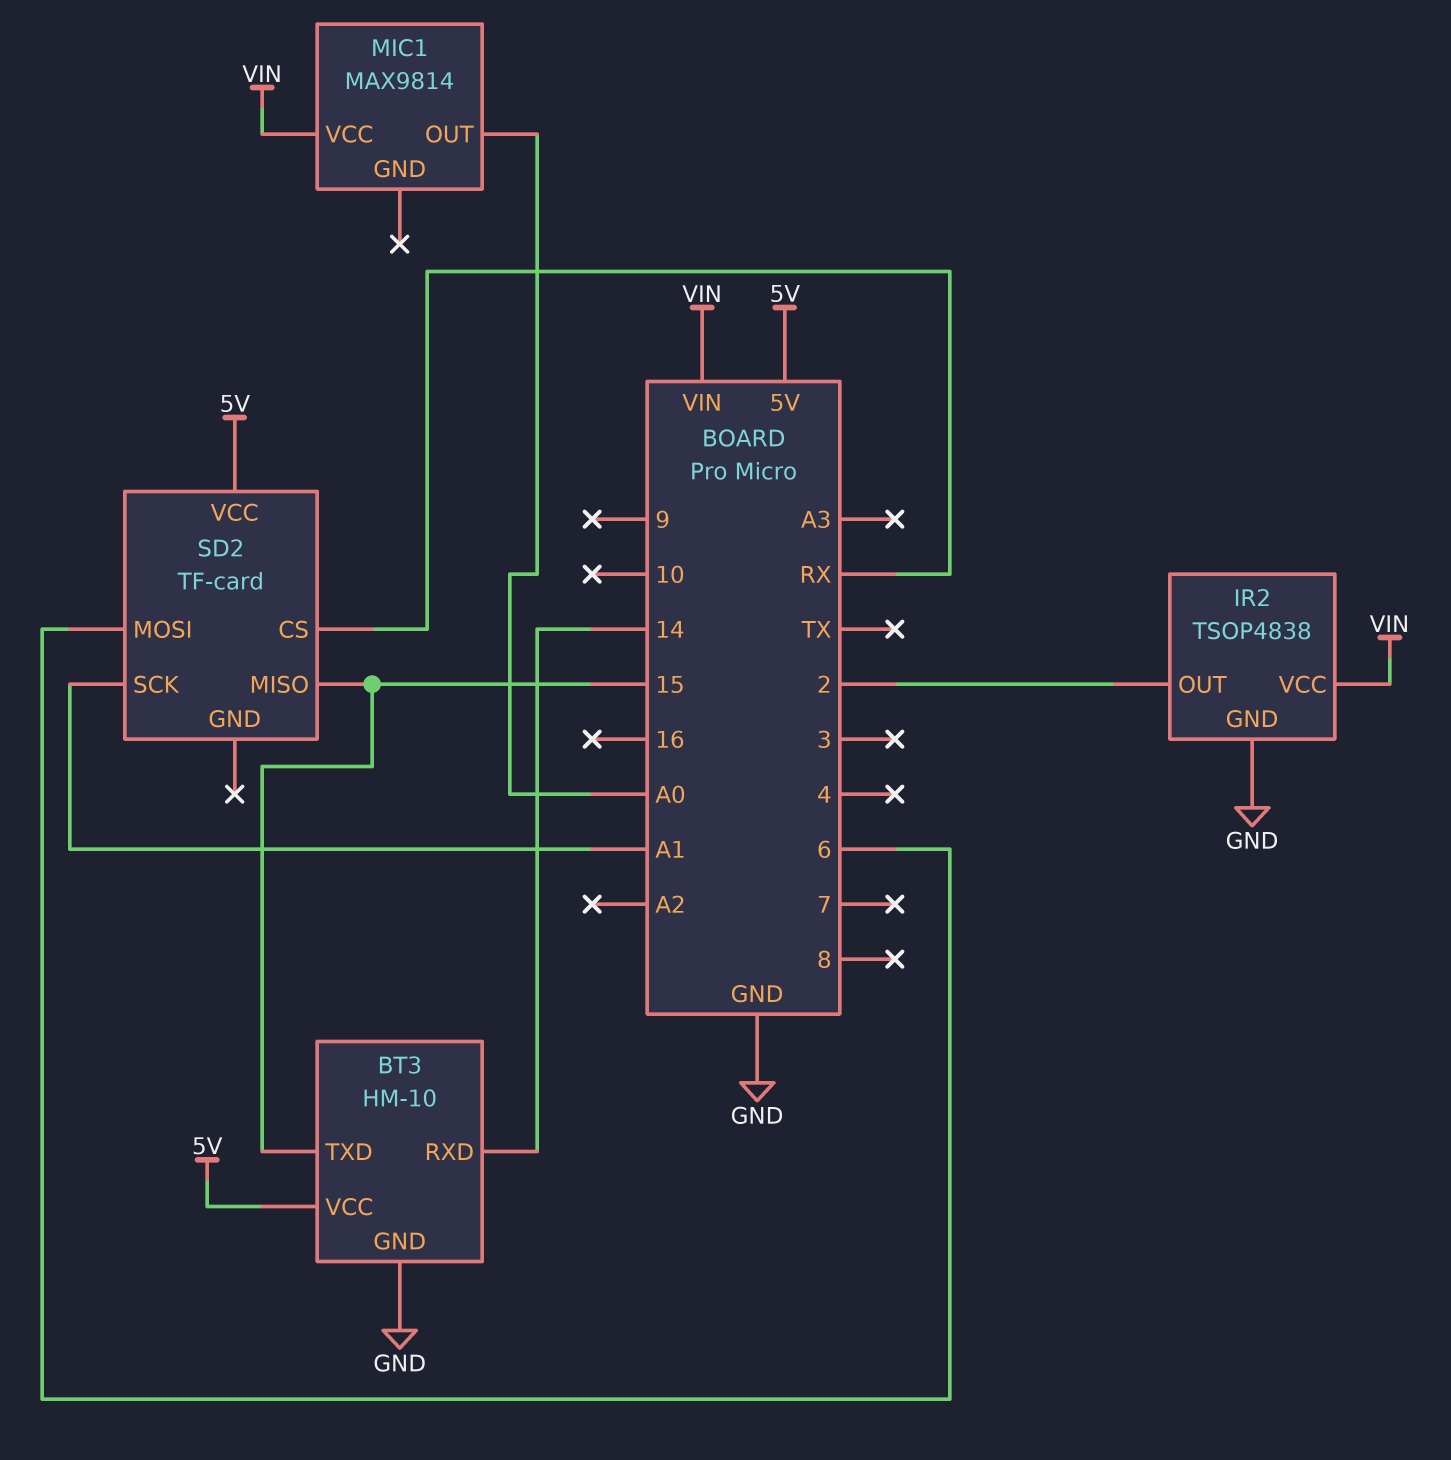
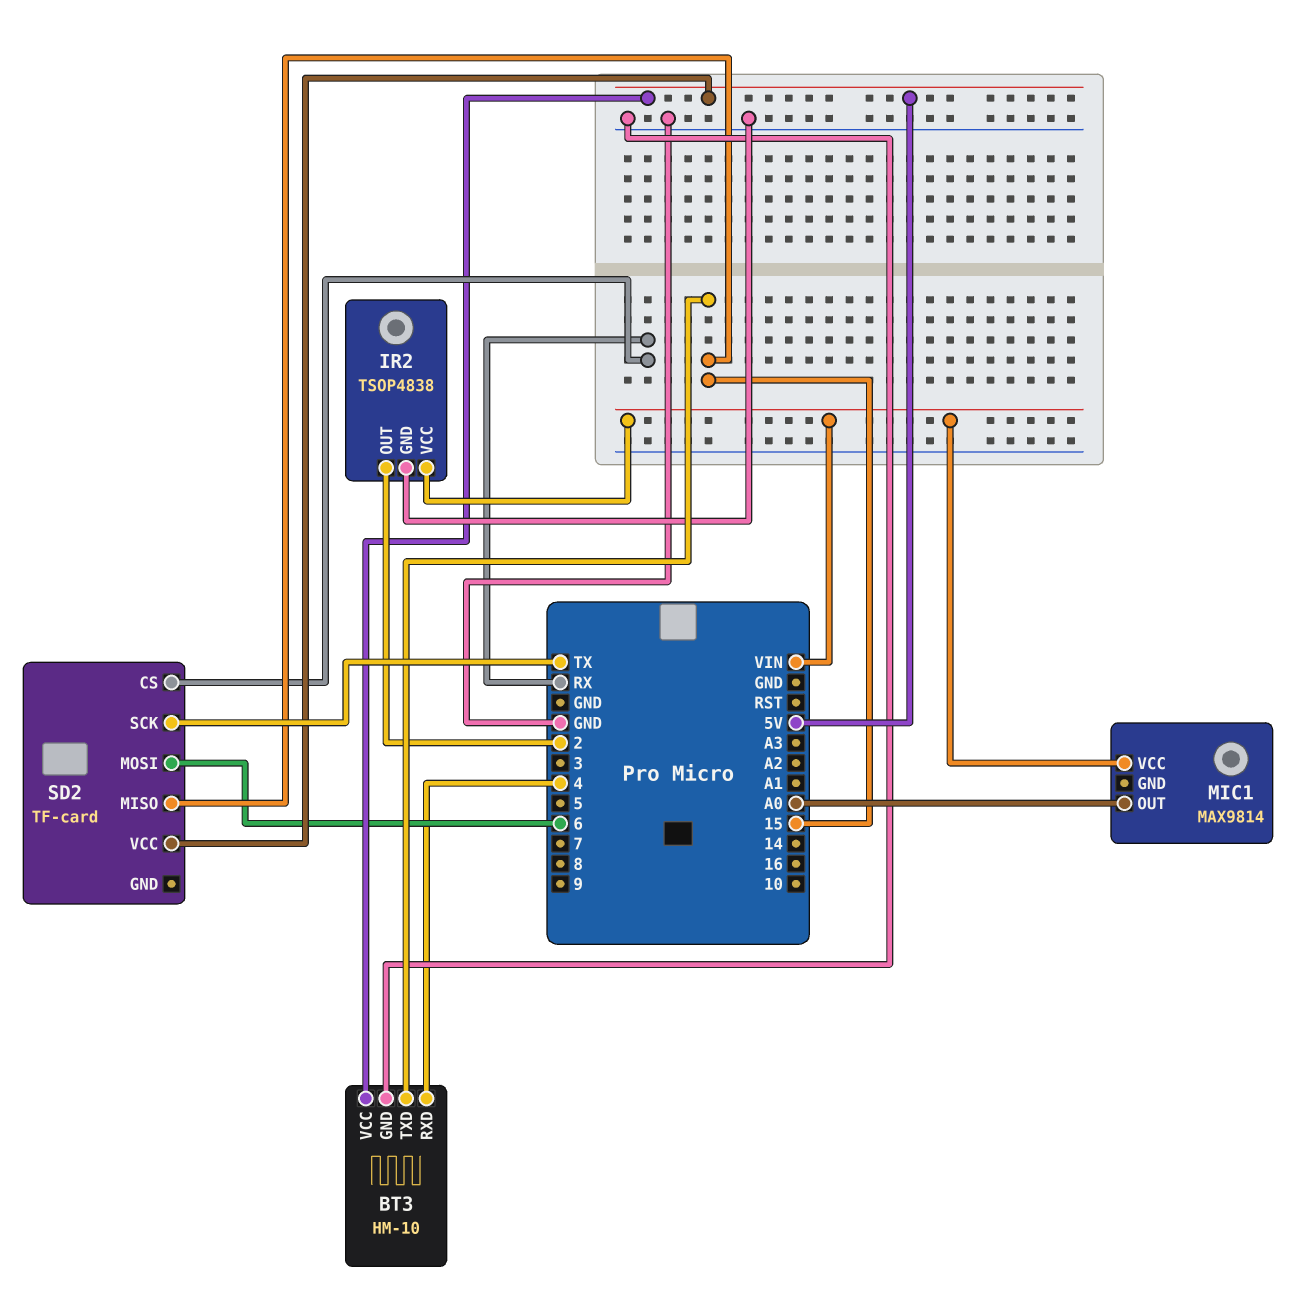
BT3 pin RXD: 14 -> 4
SD2 pin SCK: A1 -> TX

